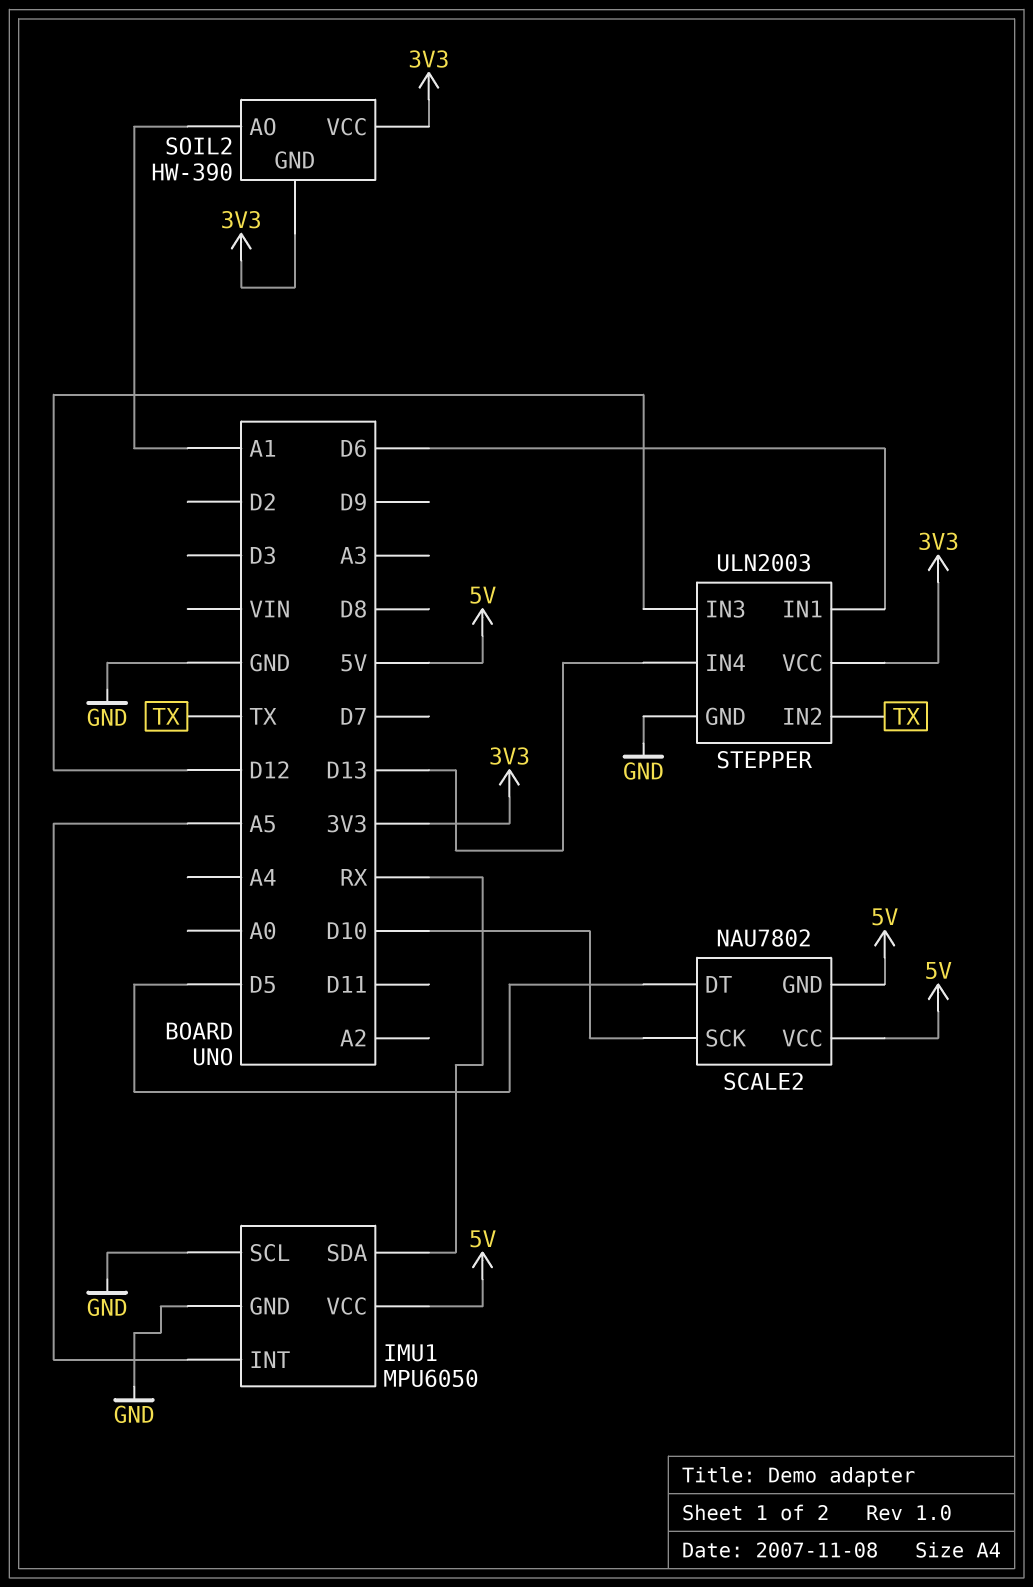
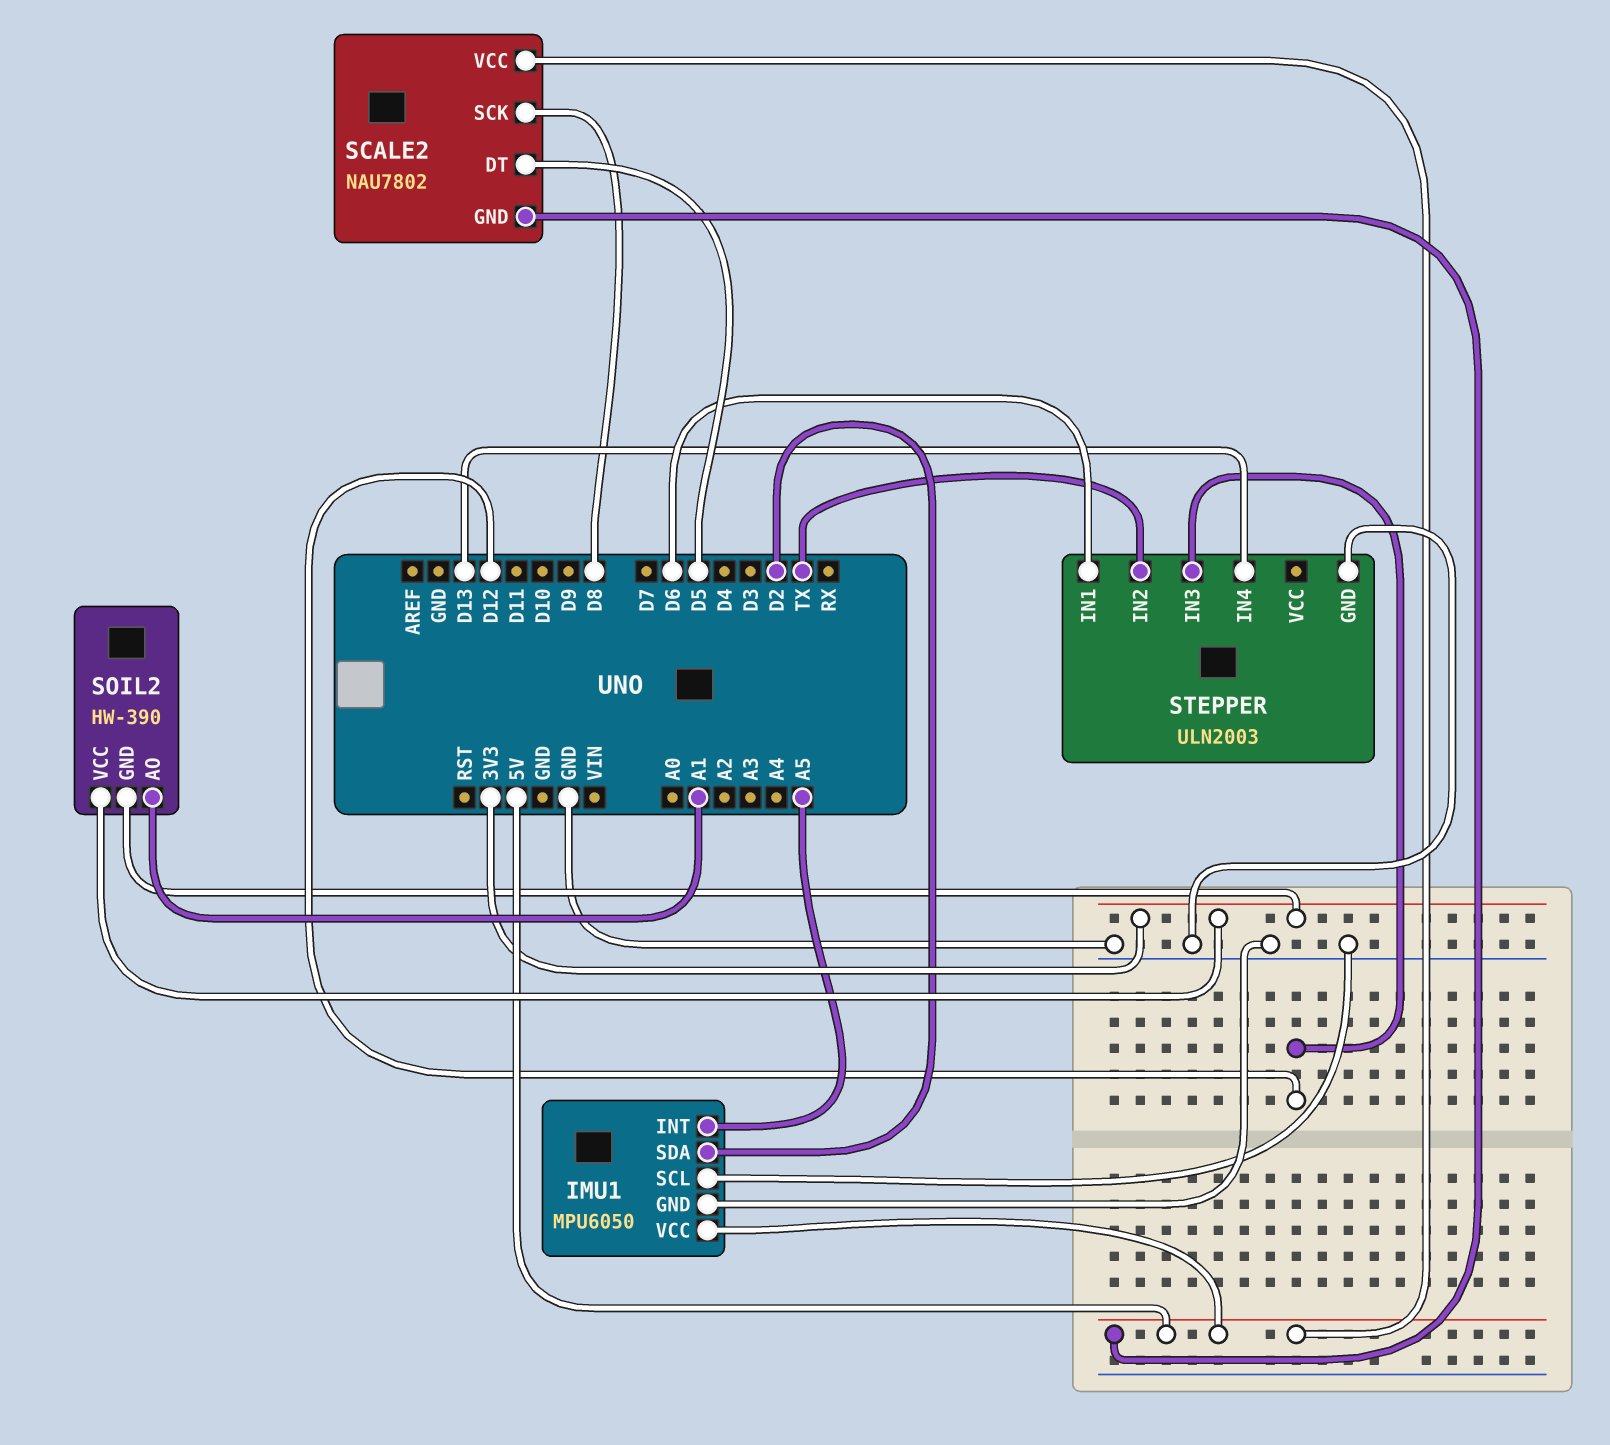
IMU1 pin SDA: RX -> D2
SCALE2 pin SCK: D10 -> D8
STEPPER pin VCC: 3V3 -> none

